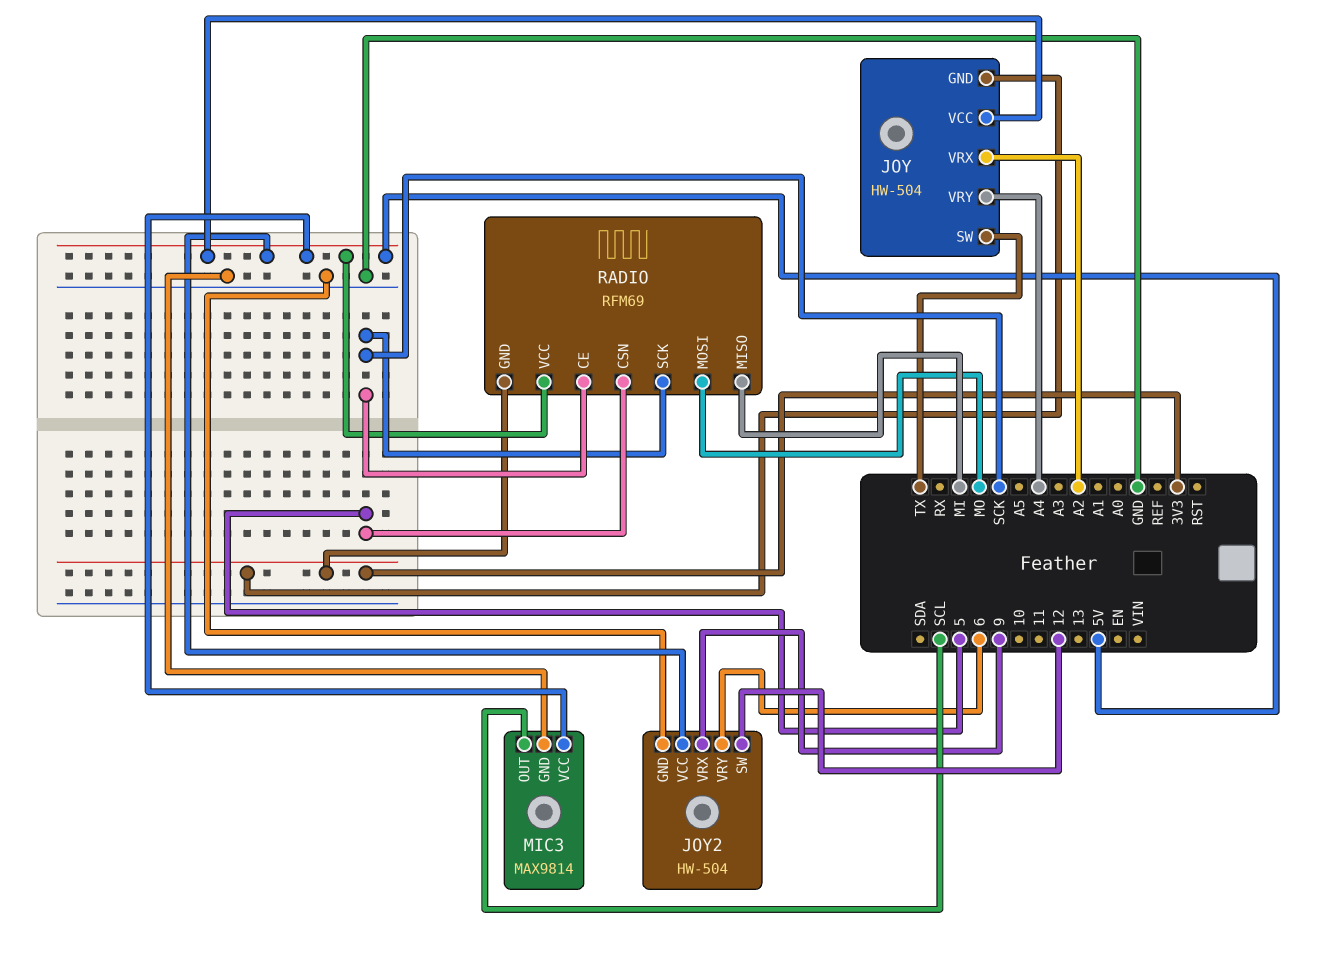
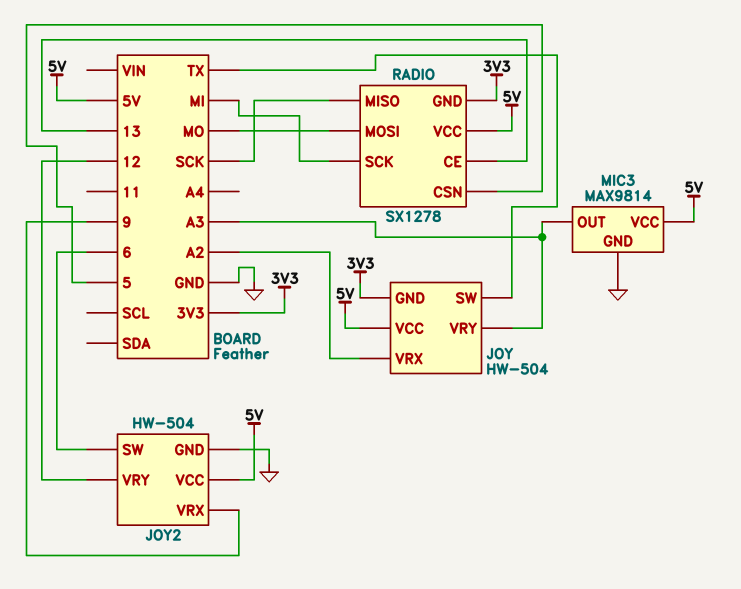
JOY pin VRY: A4 -> A3
JOY2 pin SW: 12 -> 6
JOY2 pin VRY: 6 -> 12
MIC3 pin OUT: SCL -> A3
RADIO: RFM69 -> SX1278
RADIO pin CE: SCK -> 13
RADIO pin MISO: MI -> SCK
RADIO pin SCK: SCK -> MI

